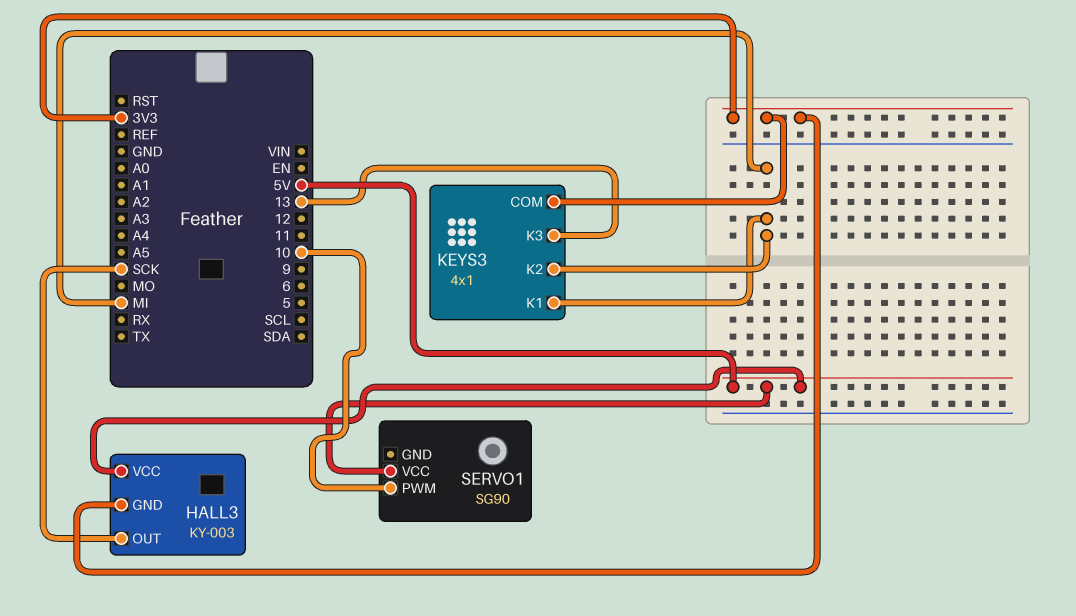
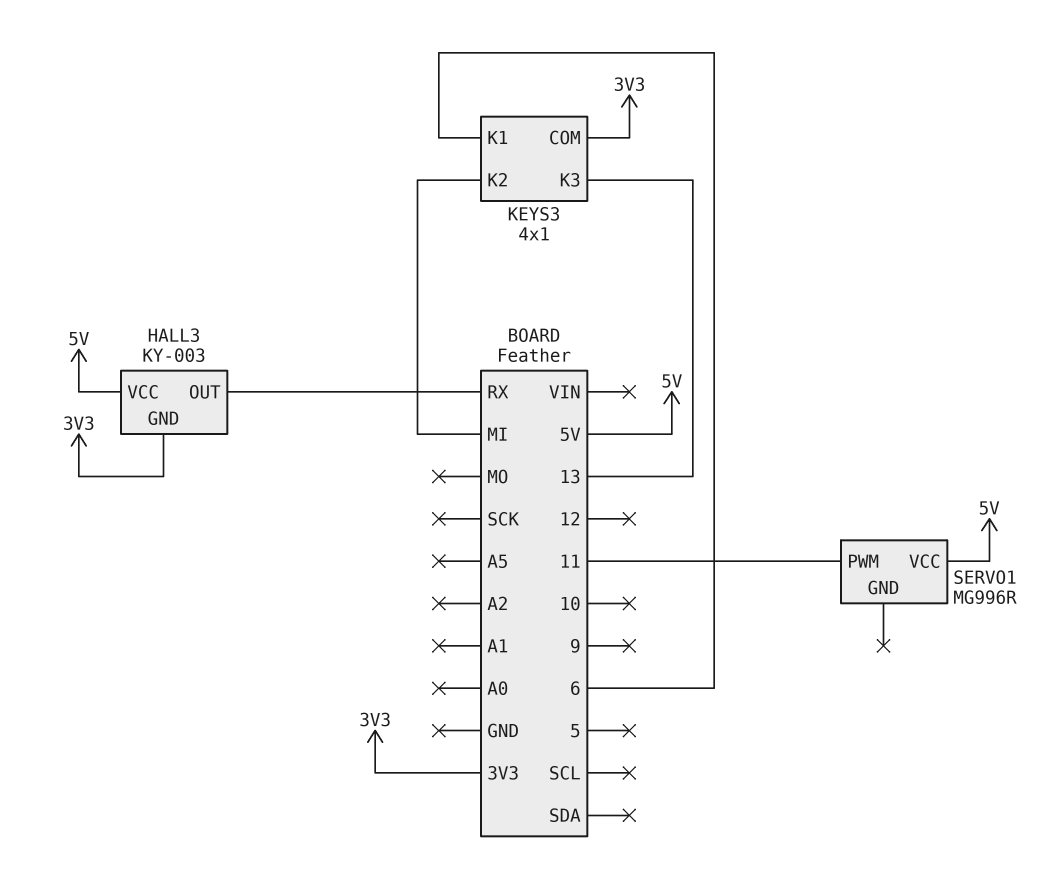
HALL3 pin OUT: SCK -> RX
KEYS3 pin K1: MI -> 6
SERVO1: SG90 -> MG996R
SERVO1 pin PWM: 10 -> 11

